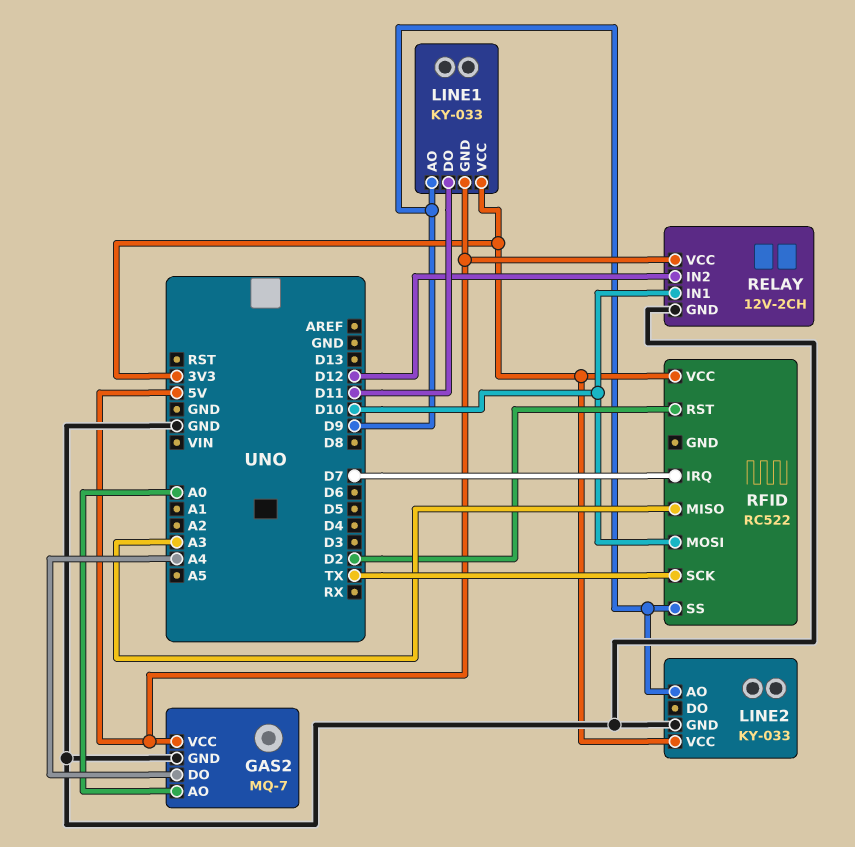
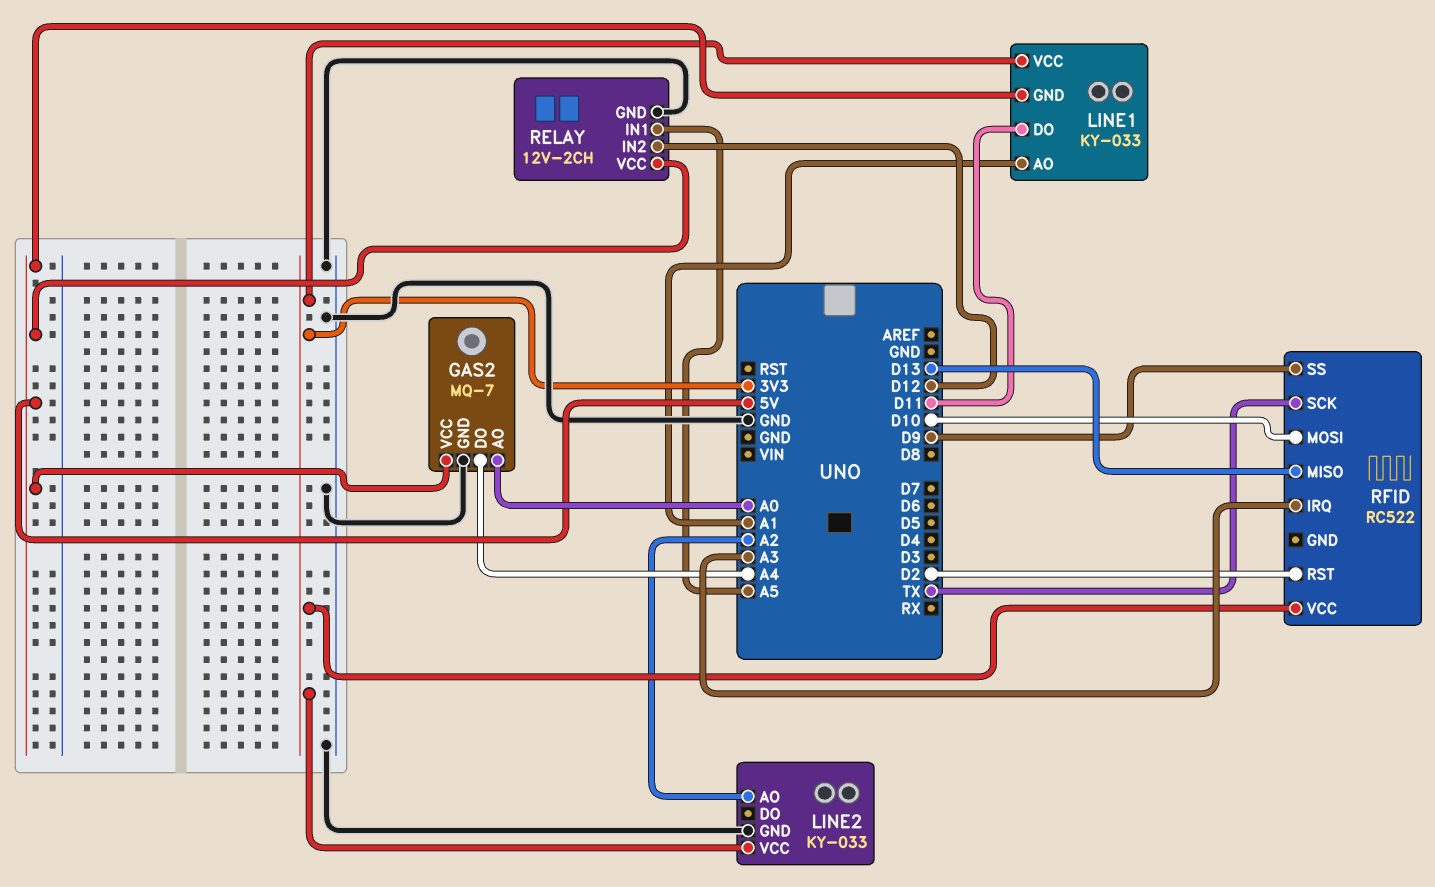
LINE1 pin AO: D9 -> A1
LINE2 pin AO: D9 -> A2
RELAY pin IN1: D10 -> A5
RFID pin IRQ: D7 -> A3
RFID pin MISO: A3 -> D13

